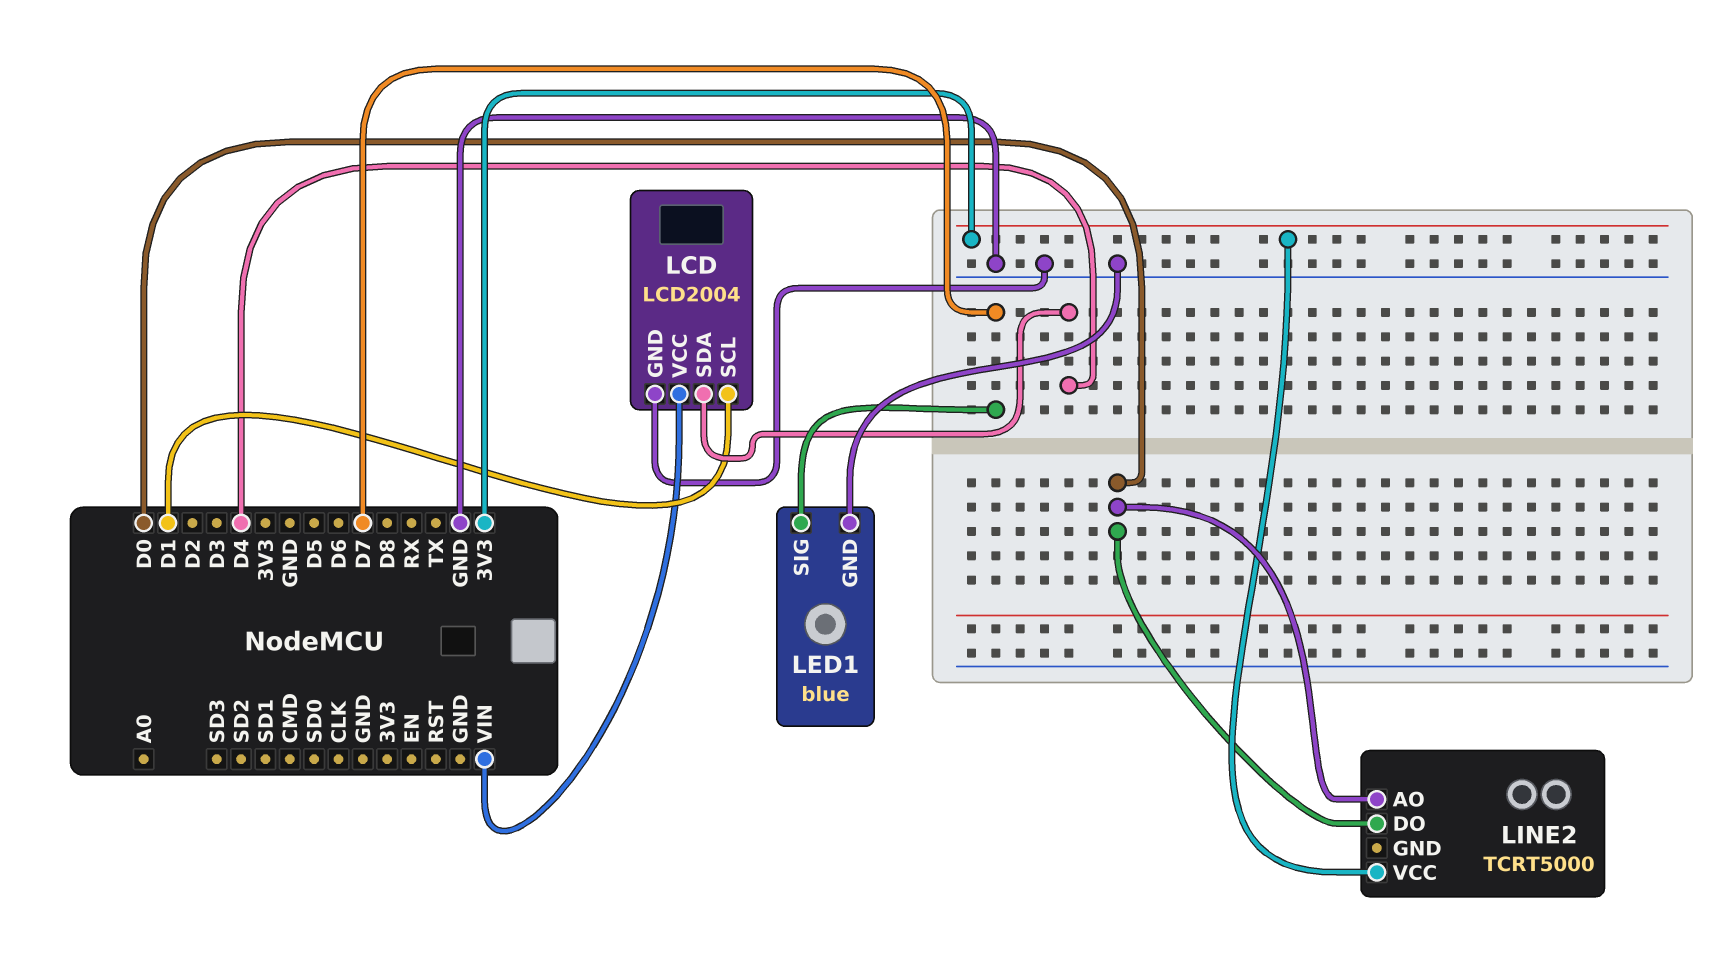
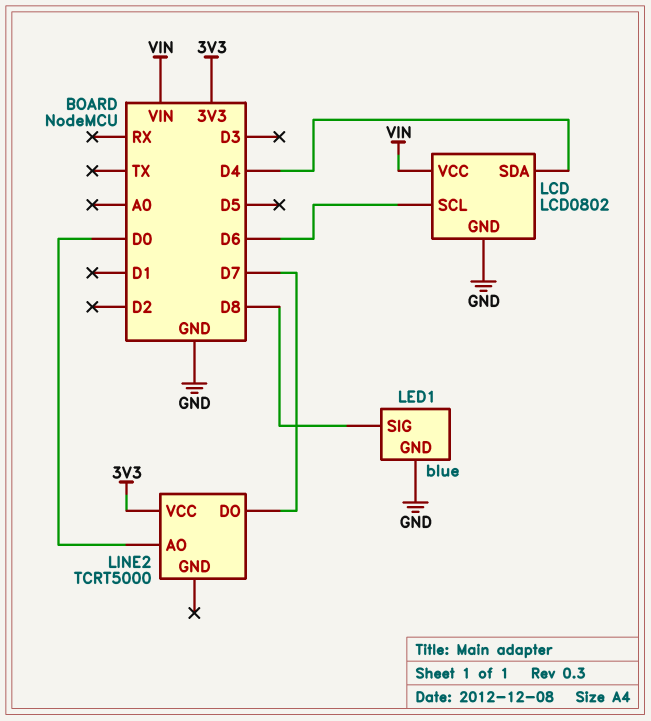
LCD: LCD2004 -> LCD0802
LCD pin SCL: D1 -> D6
LED1 pin SIG: D7 -> D8
LINE2 pin DO: D0 -> D7

